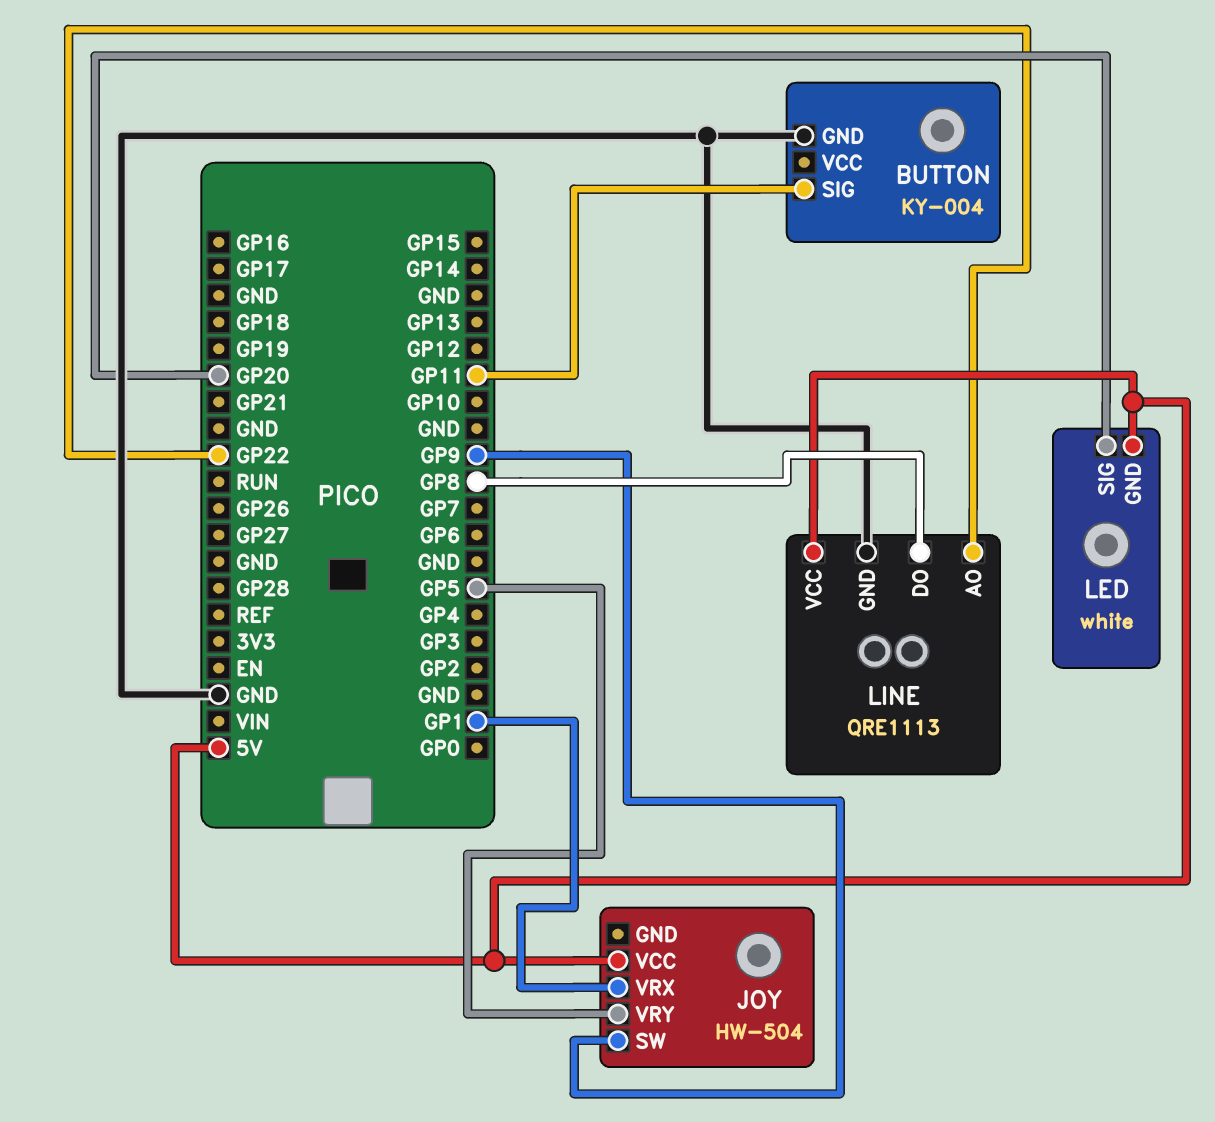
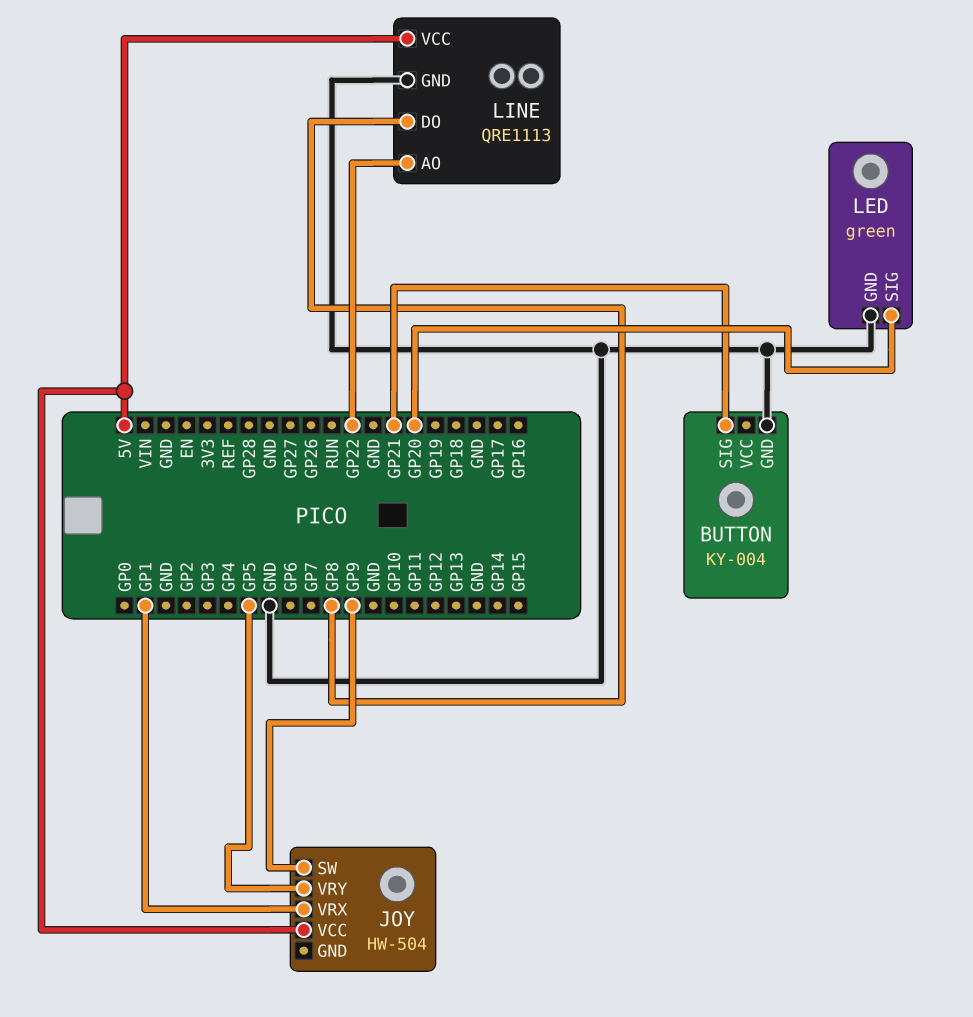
BUTTON pin SIG: GP11 -> GP21
LED: white -> green
LED pin GND: 5V -> GND

